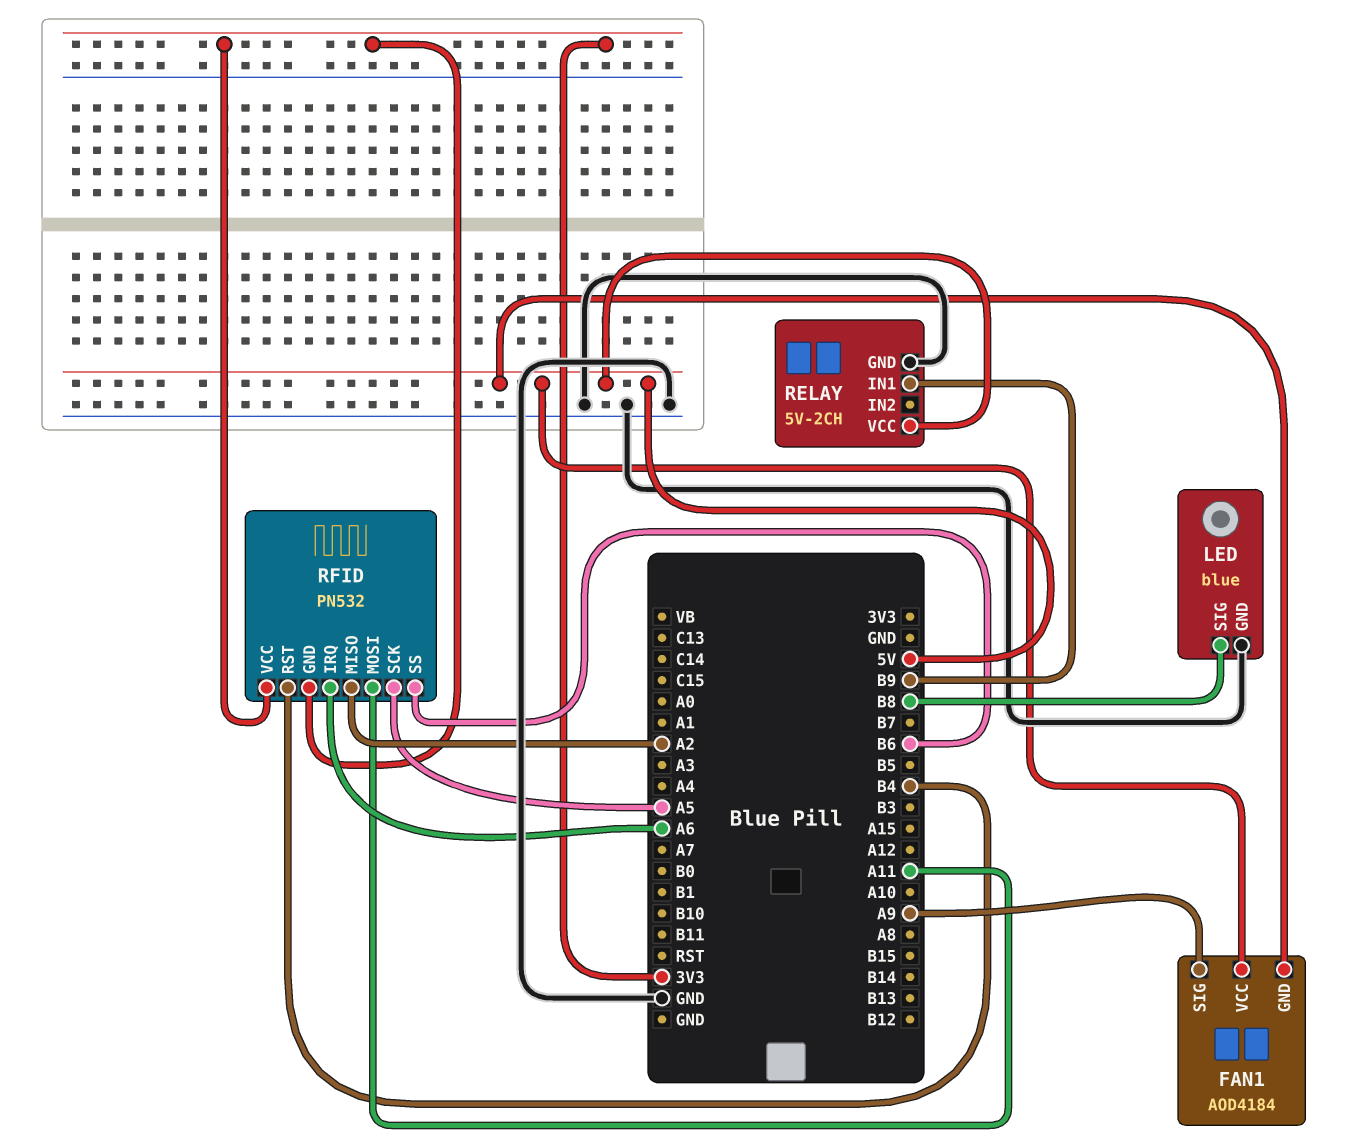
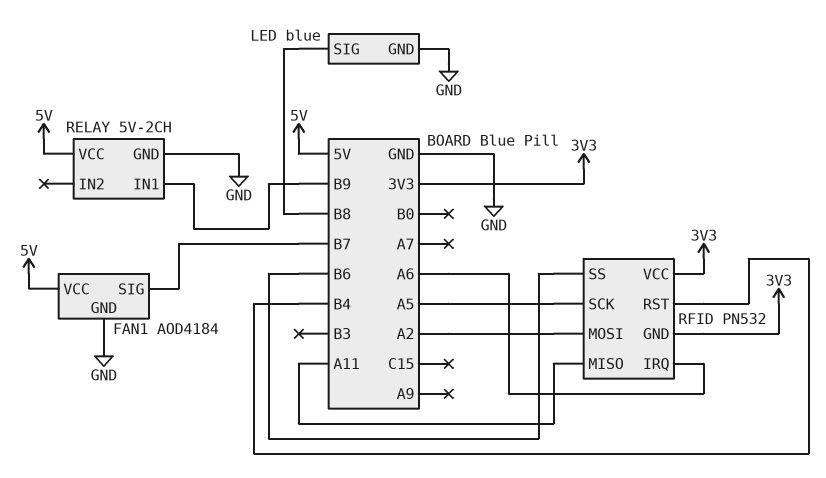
FAN1 pin GND: 5V -> GND
FAN1 pin SIG: A9 -> B7
RFID pin MISO: A2 -> A11
RFID pin MOSI: A11 -> A2

